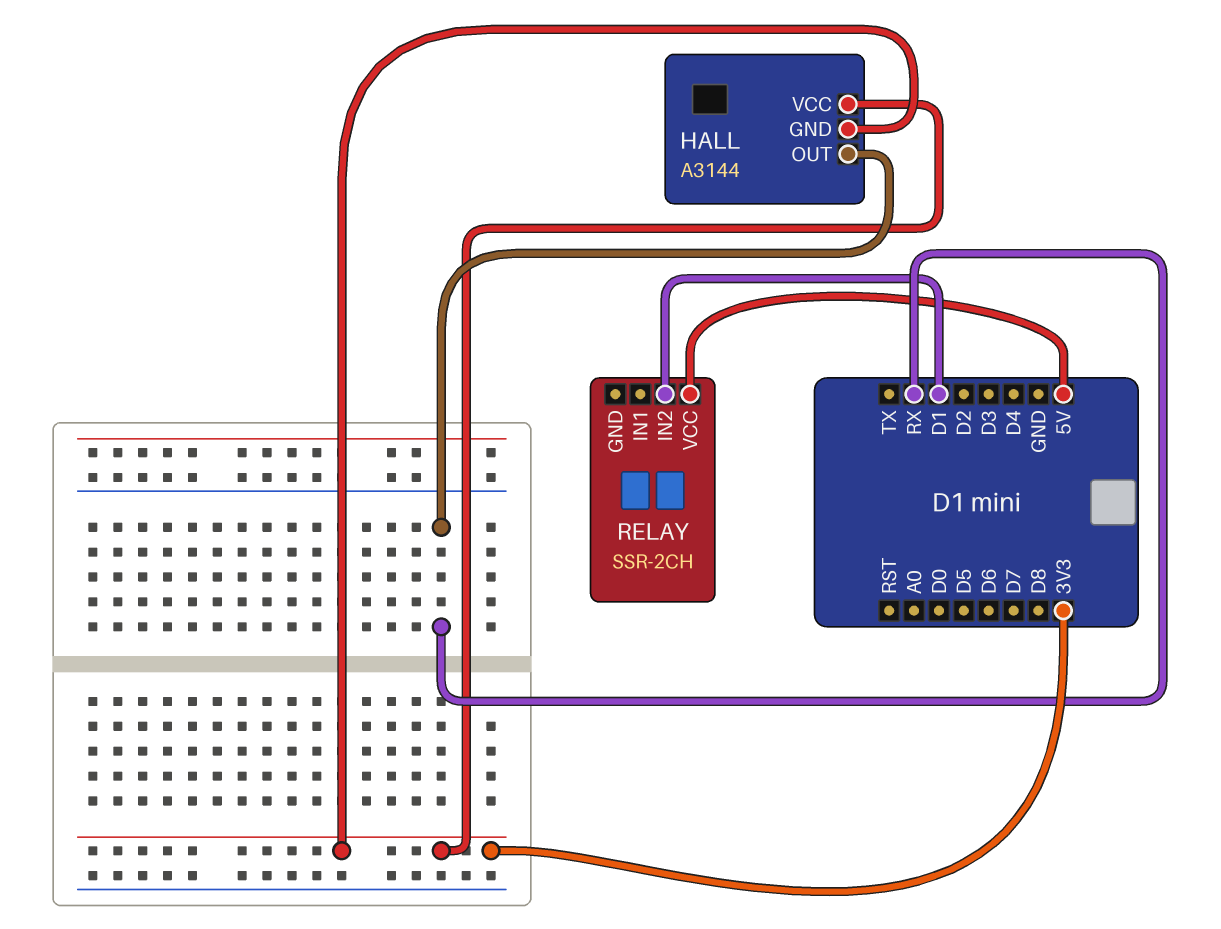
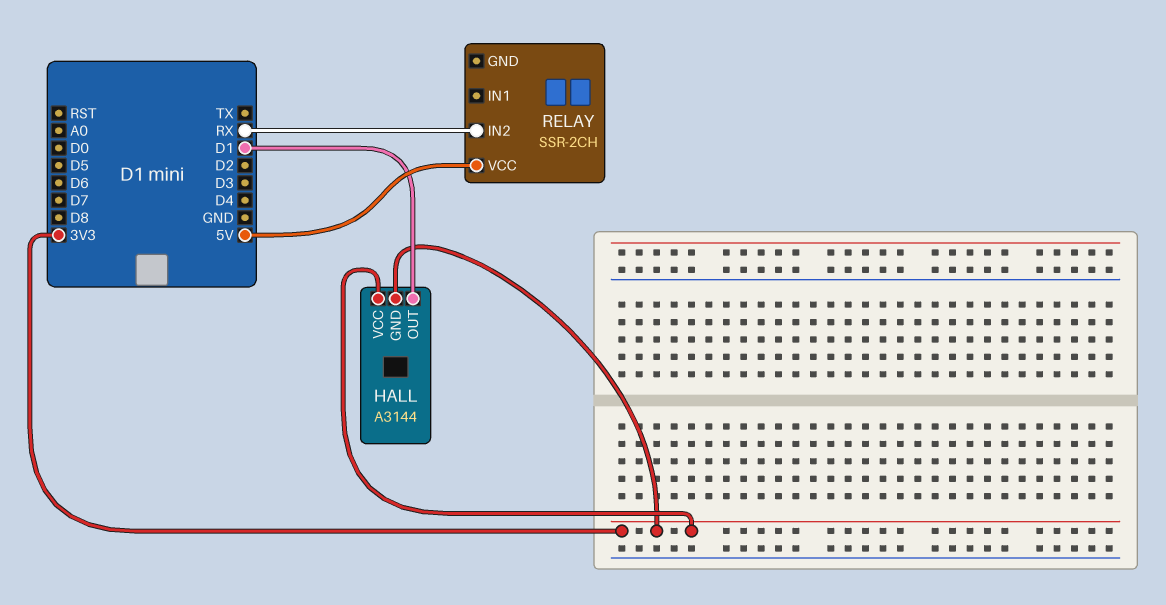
HALL pin OUT: RX -> D1
RELAY pin IN2: D1 -> RX

